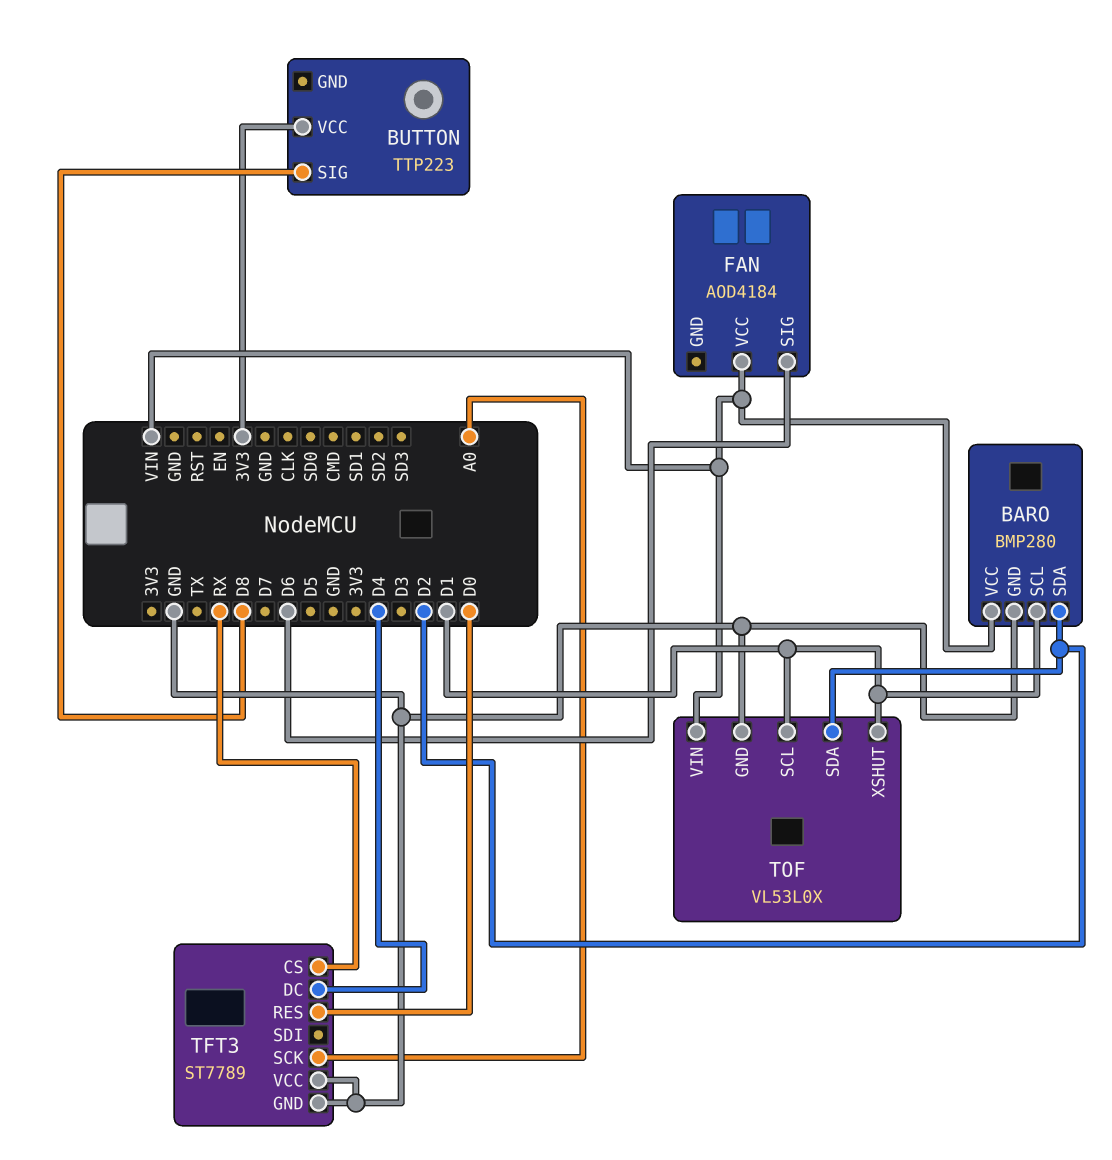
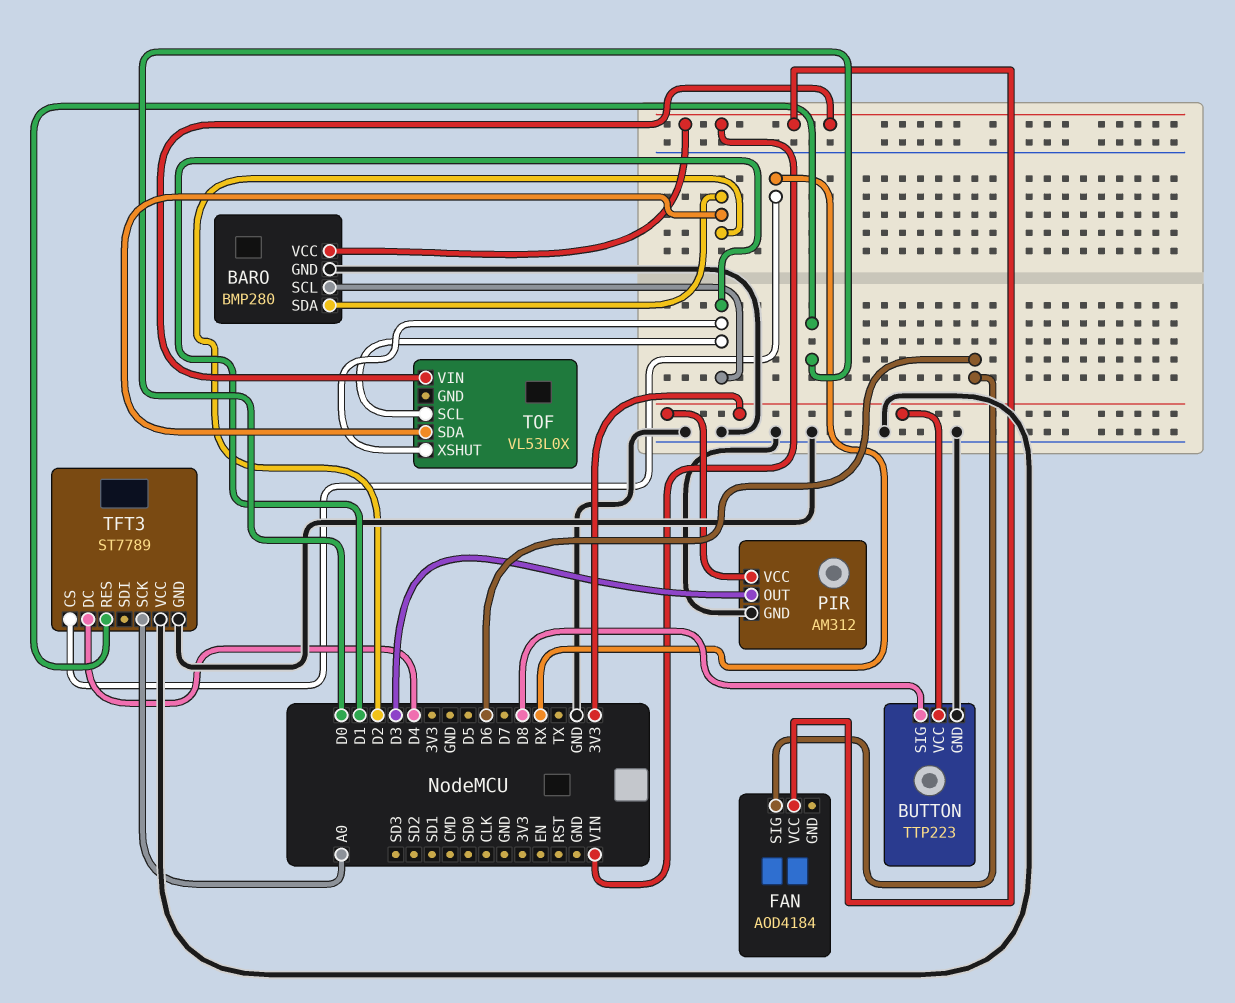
BUTTON pin GND: none -> GND
PIR: none -> AM312
PIR pin GND: none -> GND
PIR pin OUT: none -> D3
PIR pin VCC: none -> 3V3
TOF pin GND: GND -> none

